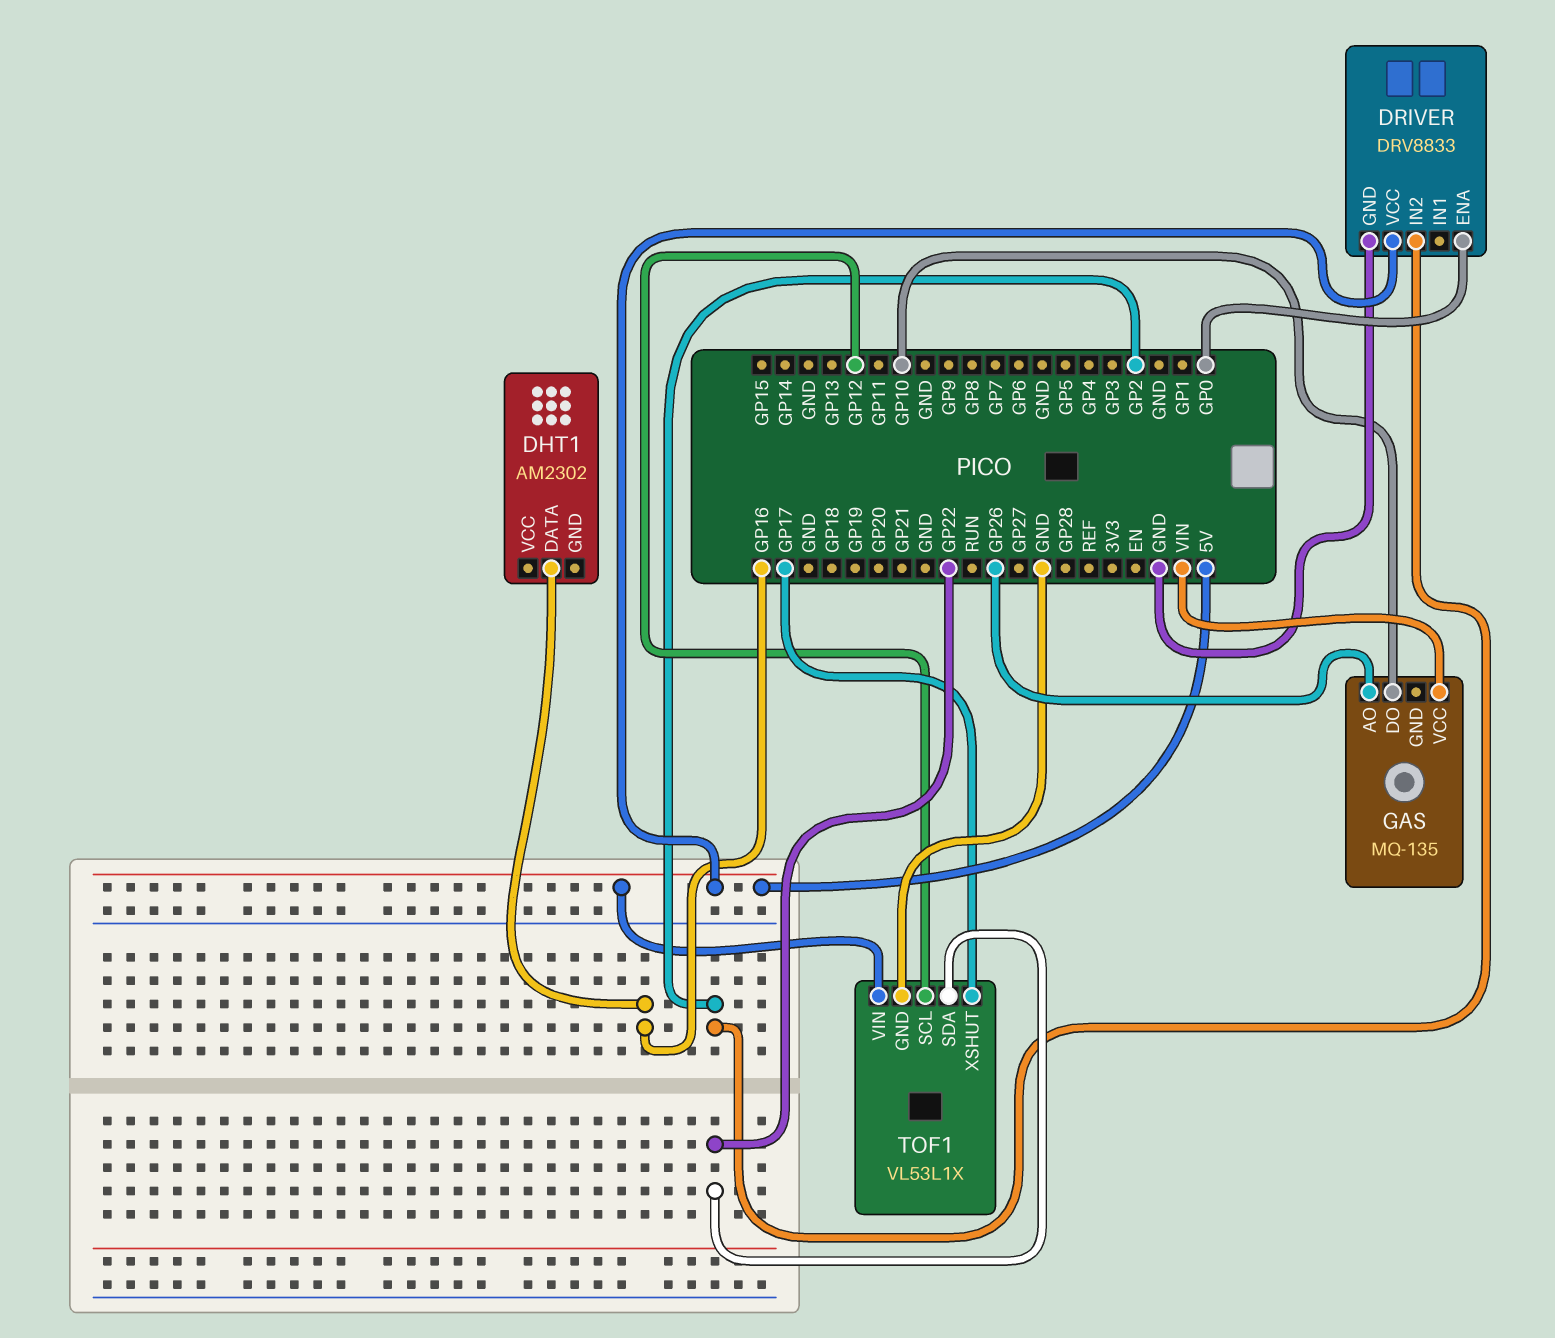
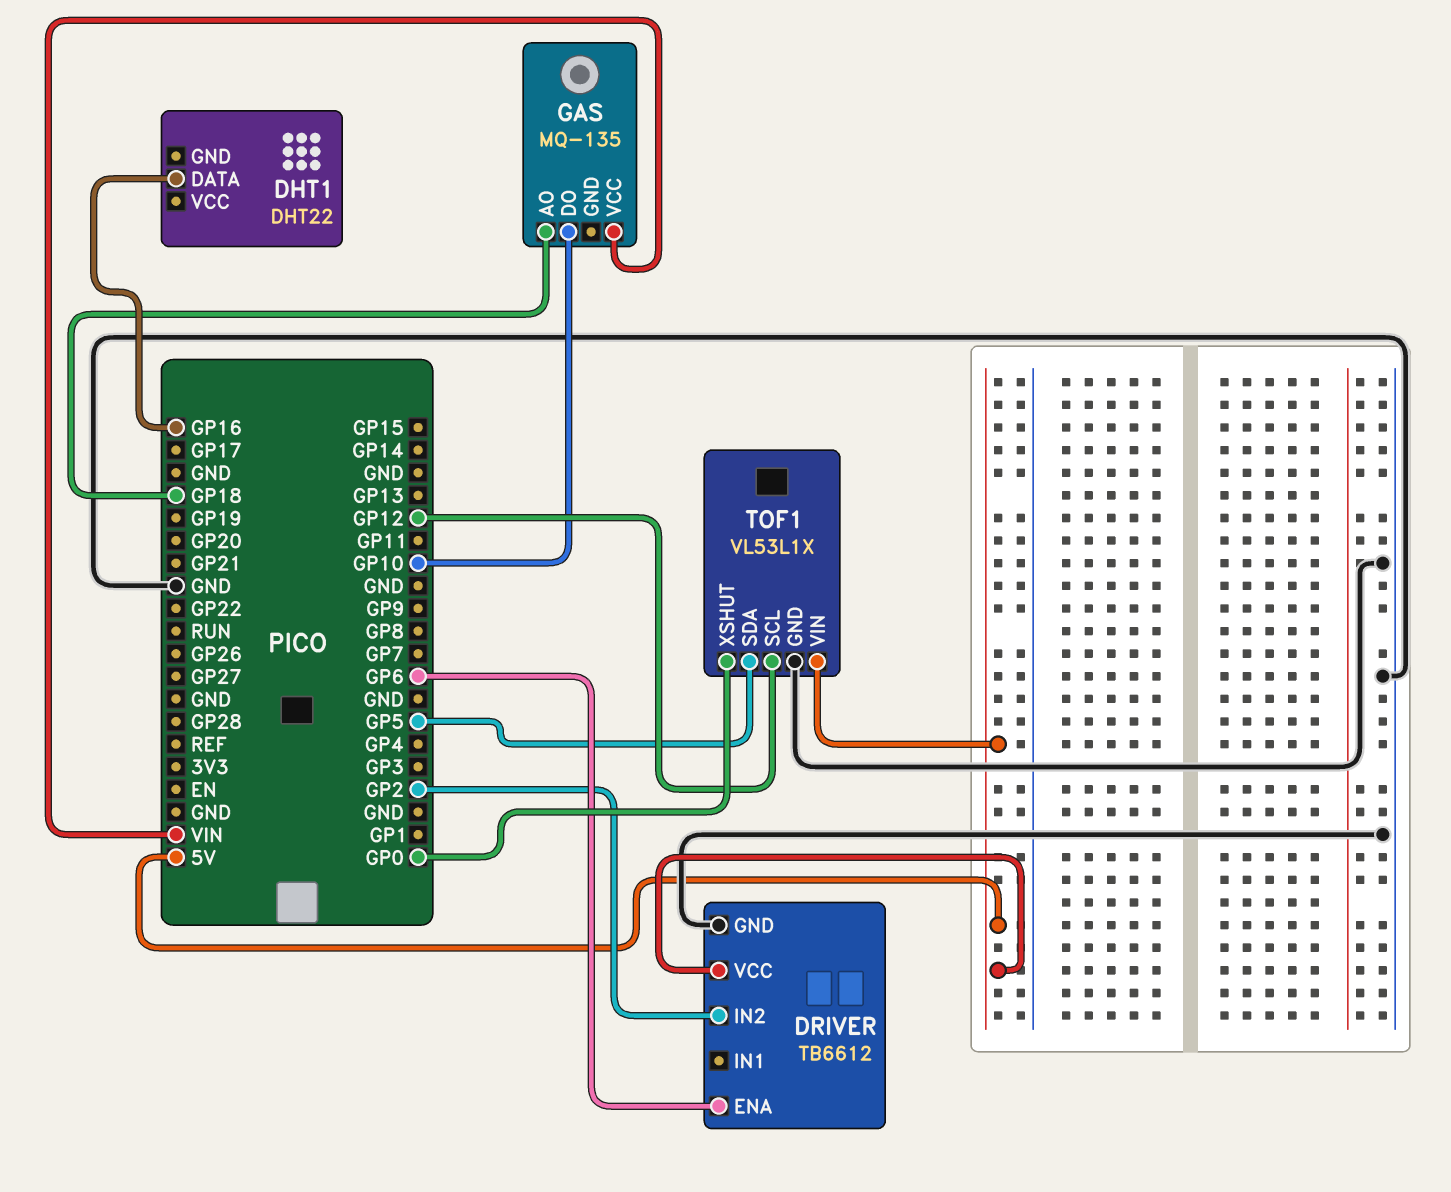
DHT1: AM2302 -> DHT22
DRIVER: DRV8833 -> TB6612
DRIVER pin ENA: GP0 -> GP6
GAS pin AO: GP26 -> GP18
TOF1 pin SDA: GP22 -> GP5
TOF1 pin XSHUT: GP17 -> GP0

